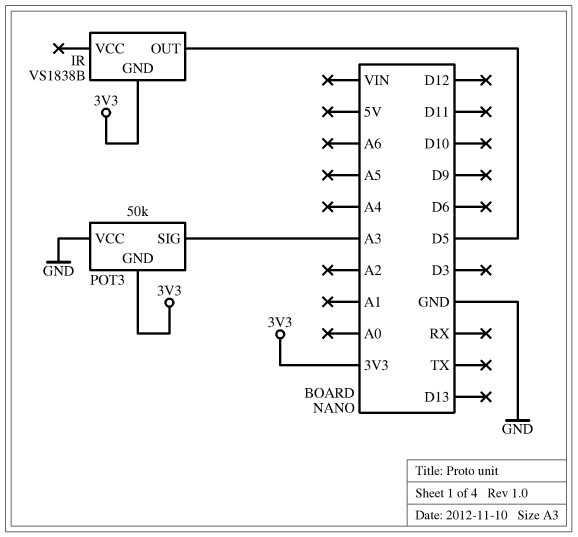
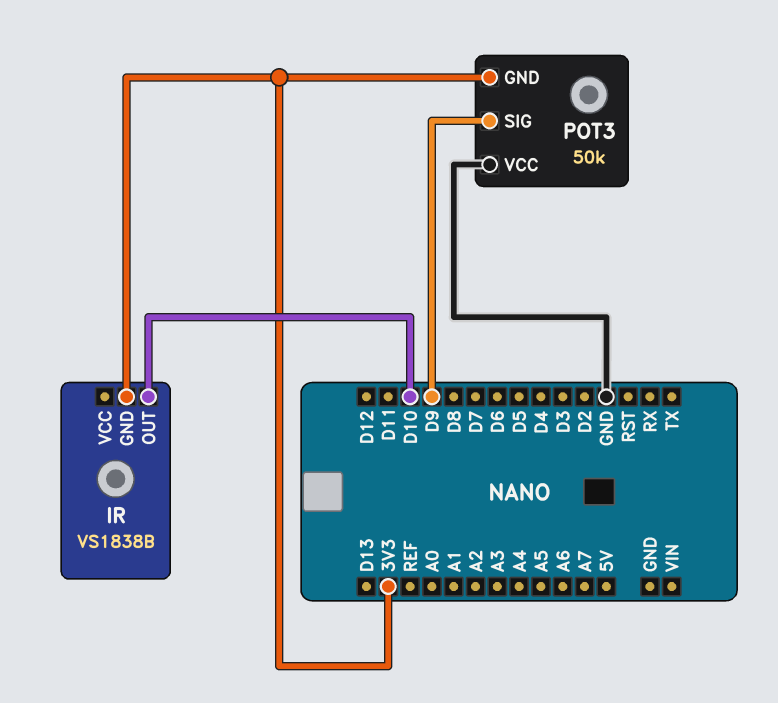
IR pin OUT: D5 -> D10
POT3 pin SIG: A3 -> D9

